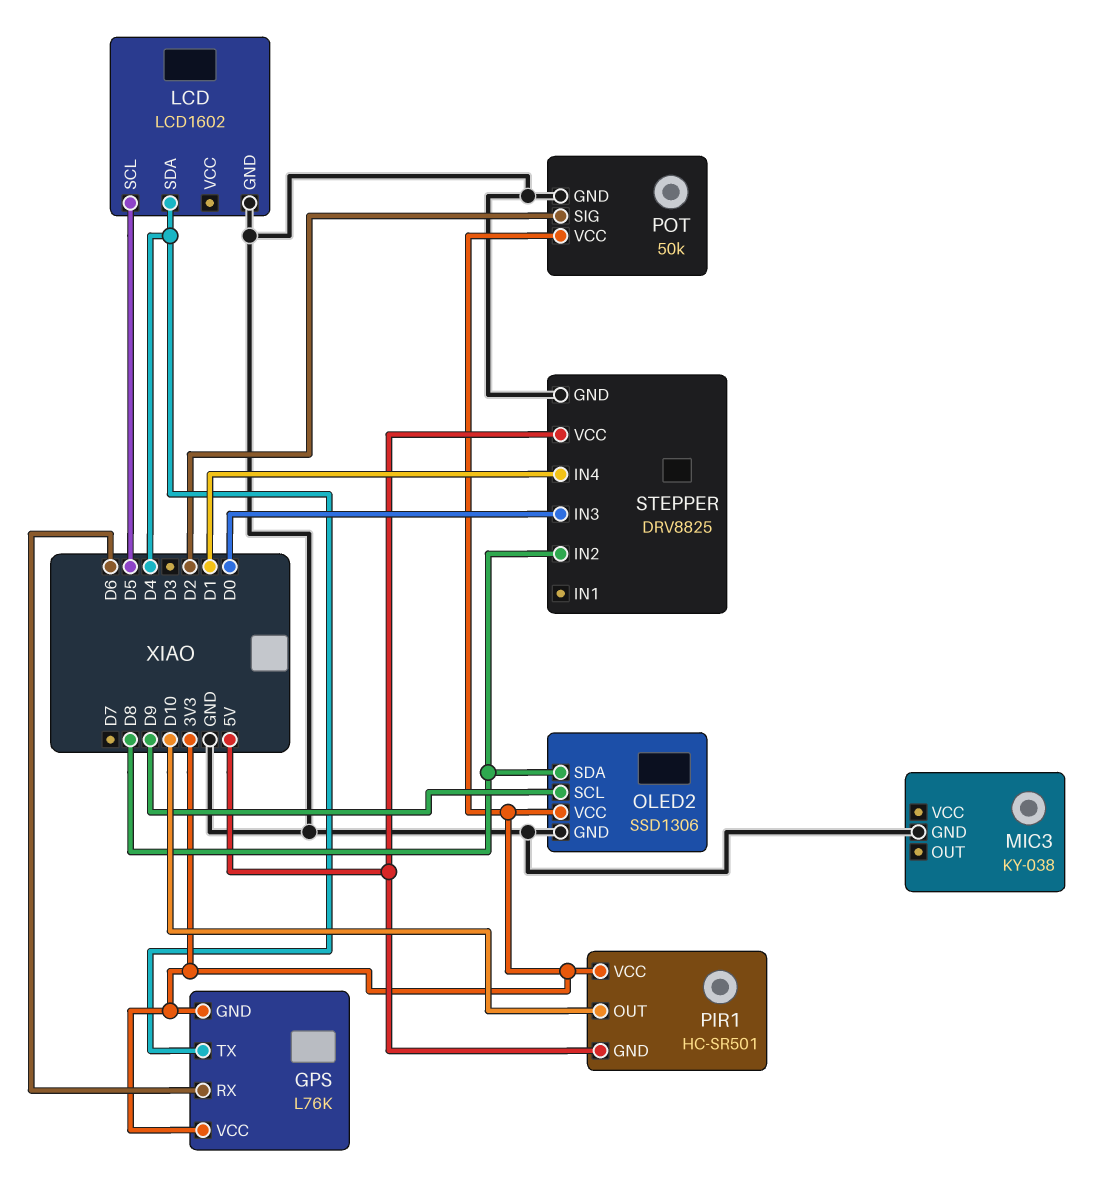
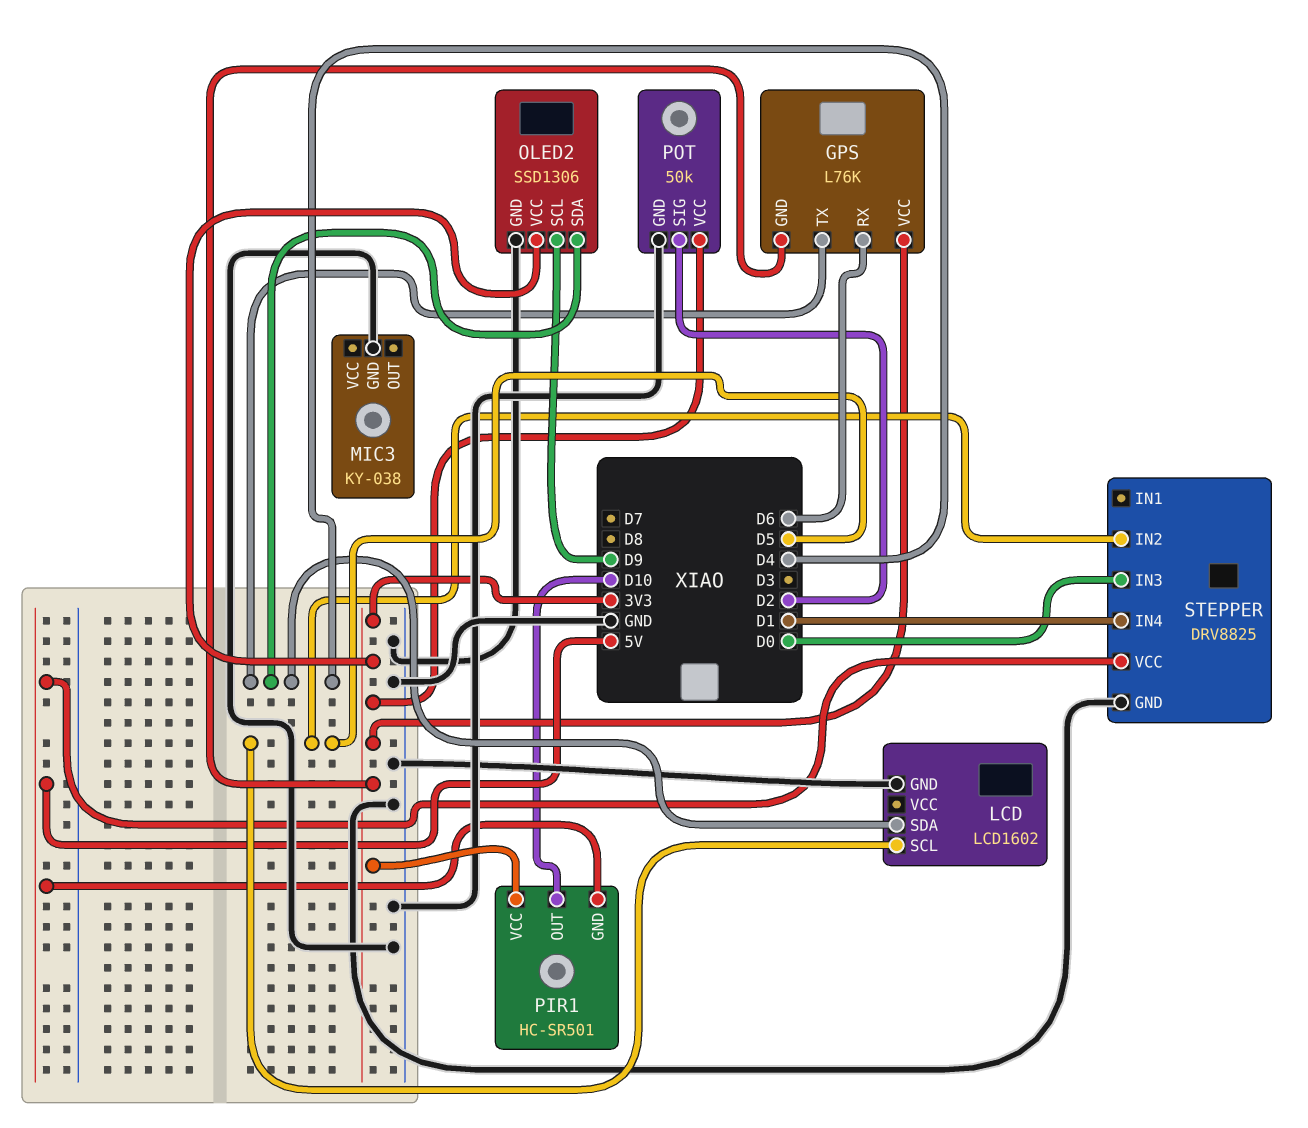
OLED2 pin SDA: D8 -> D4
STEPPER pin IN2: D8 -> D5

